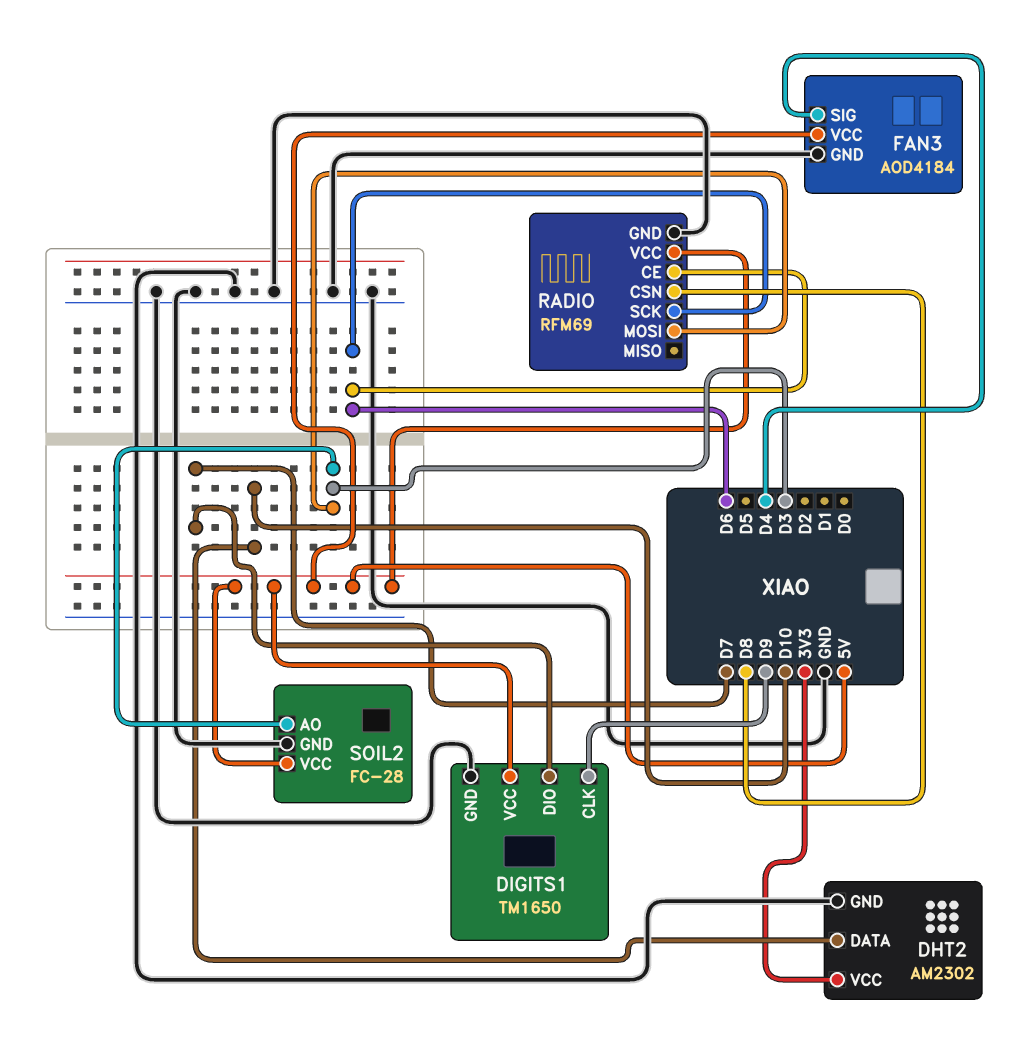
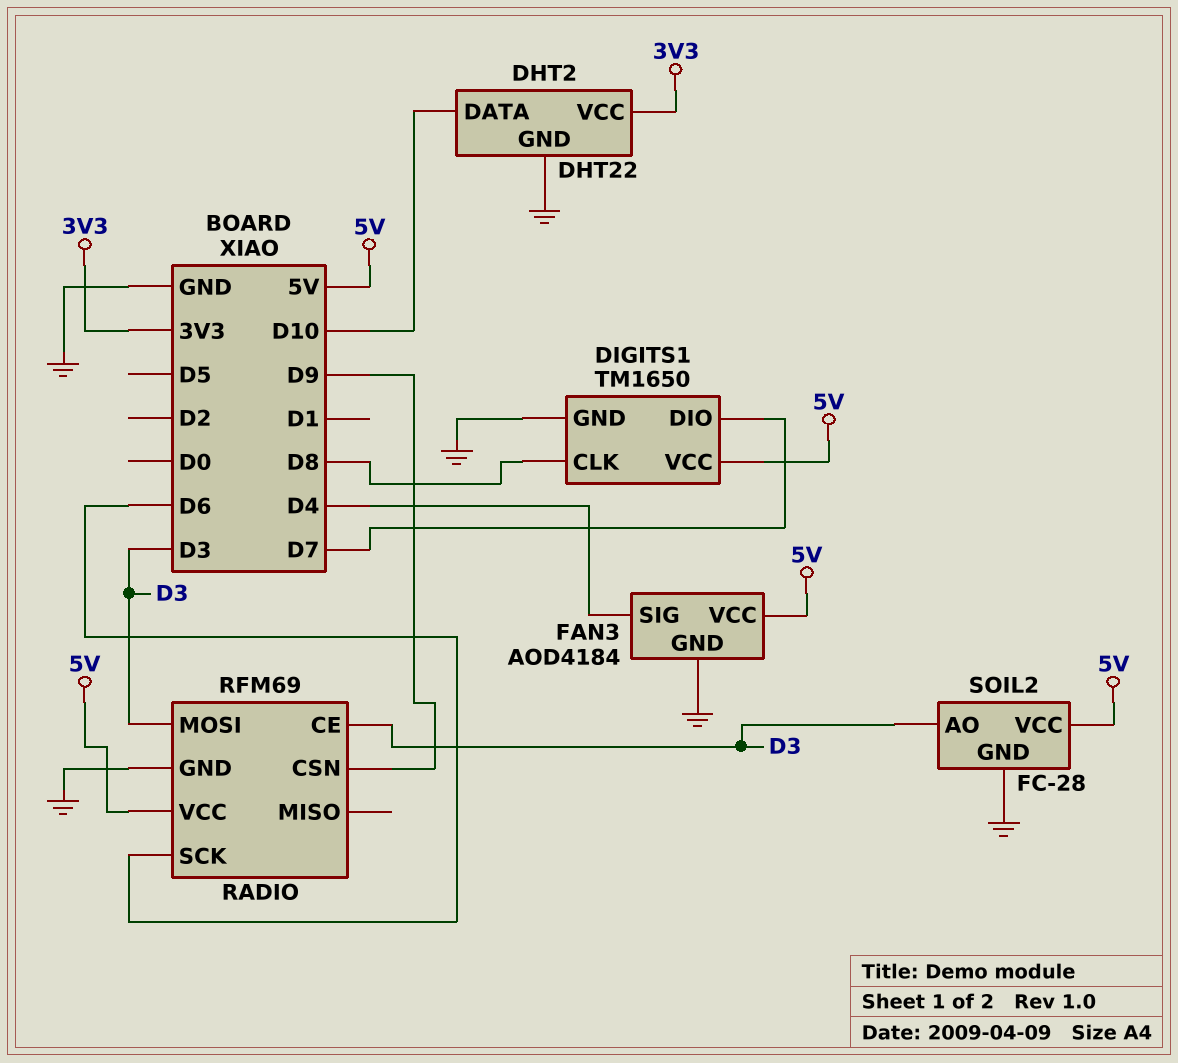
DHT2: AM2302 -> DHT22
DIGITS1 pin CLK: D9 -> D8
RADIO pin CE: D6 -> D3
RADIO pin CSN: D8 -> D9

